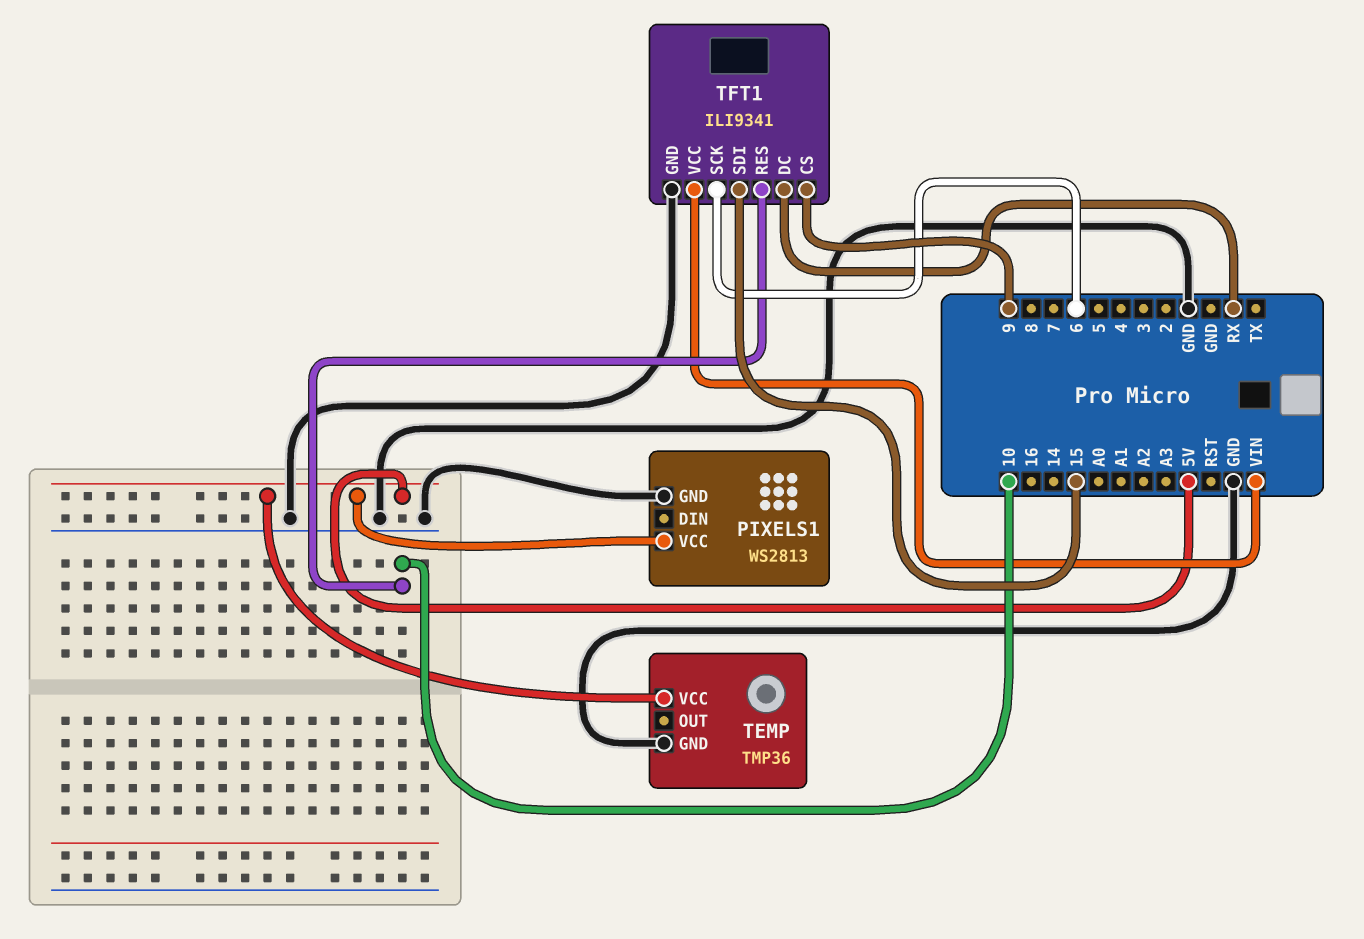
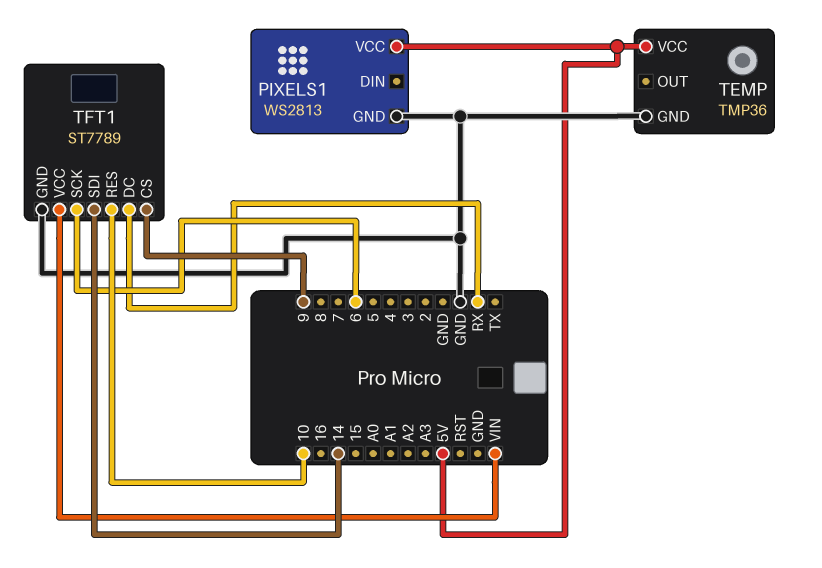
TFT1: ILI9341 -> ST7789
TFT1 pin SDI: 15 -> 14

